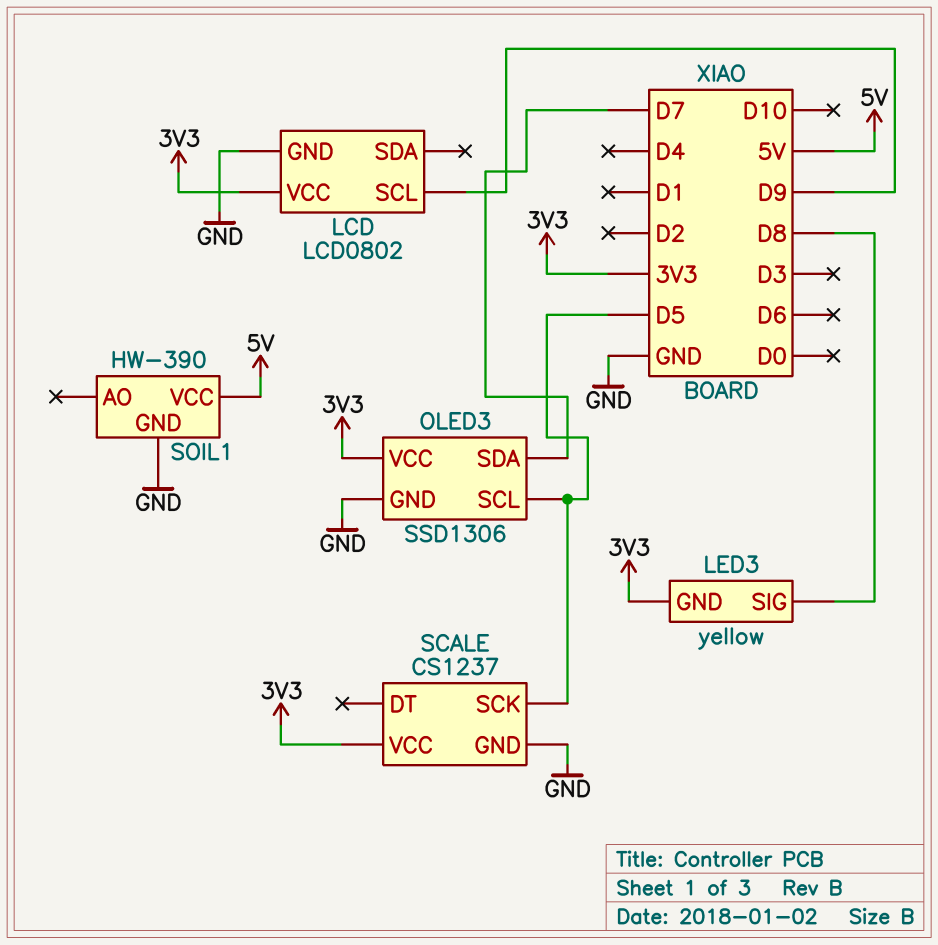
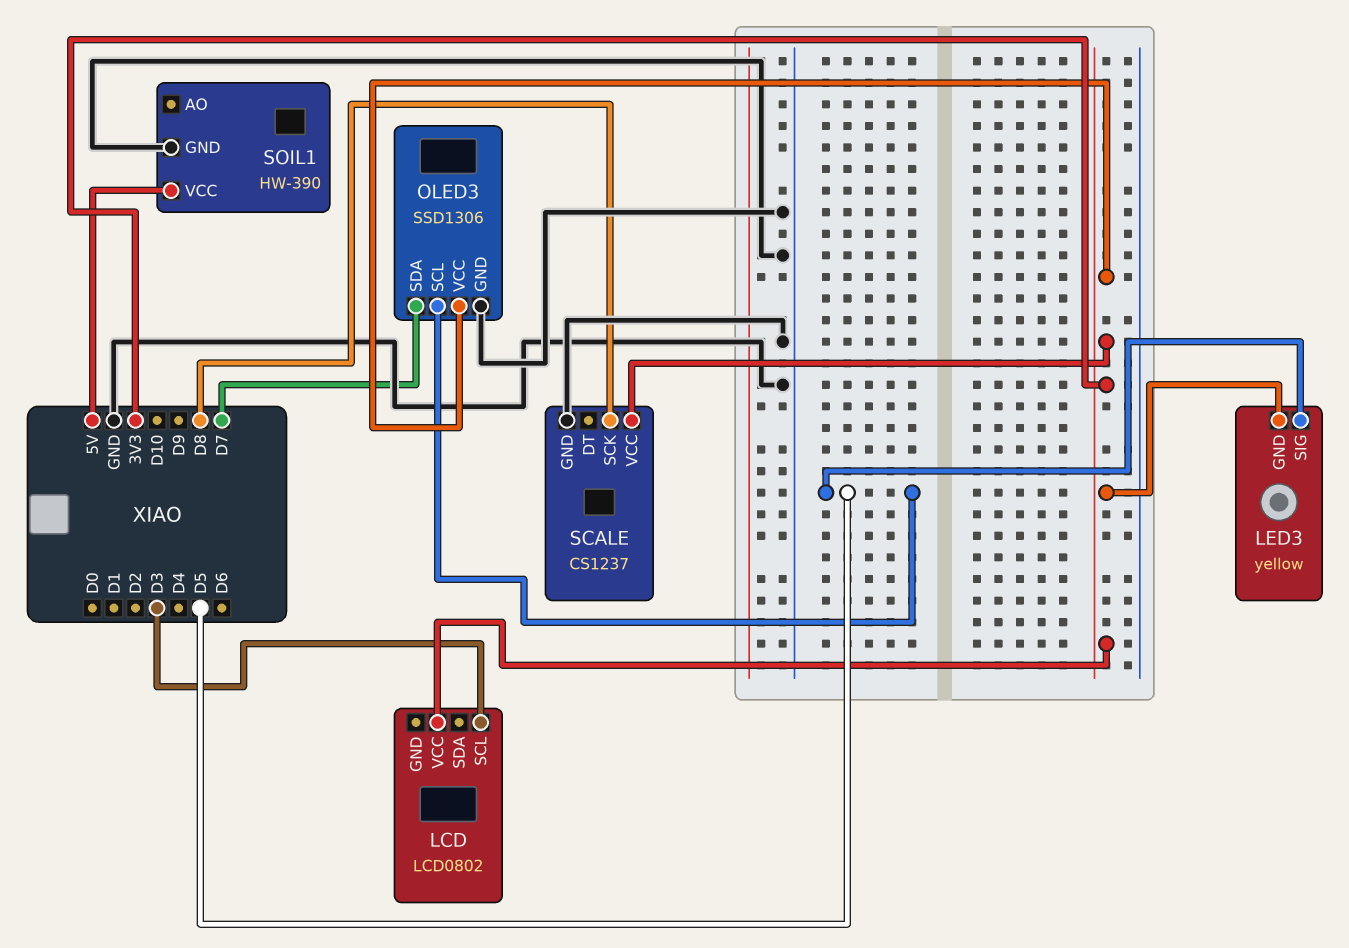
LCD pin GND: GND -> none
LCD pin SCL: D9 -> D3
LED3 pin SIG: D8 -> D5
SCALE pin SCK: D5 -> D8

